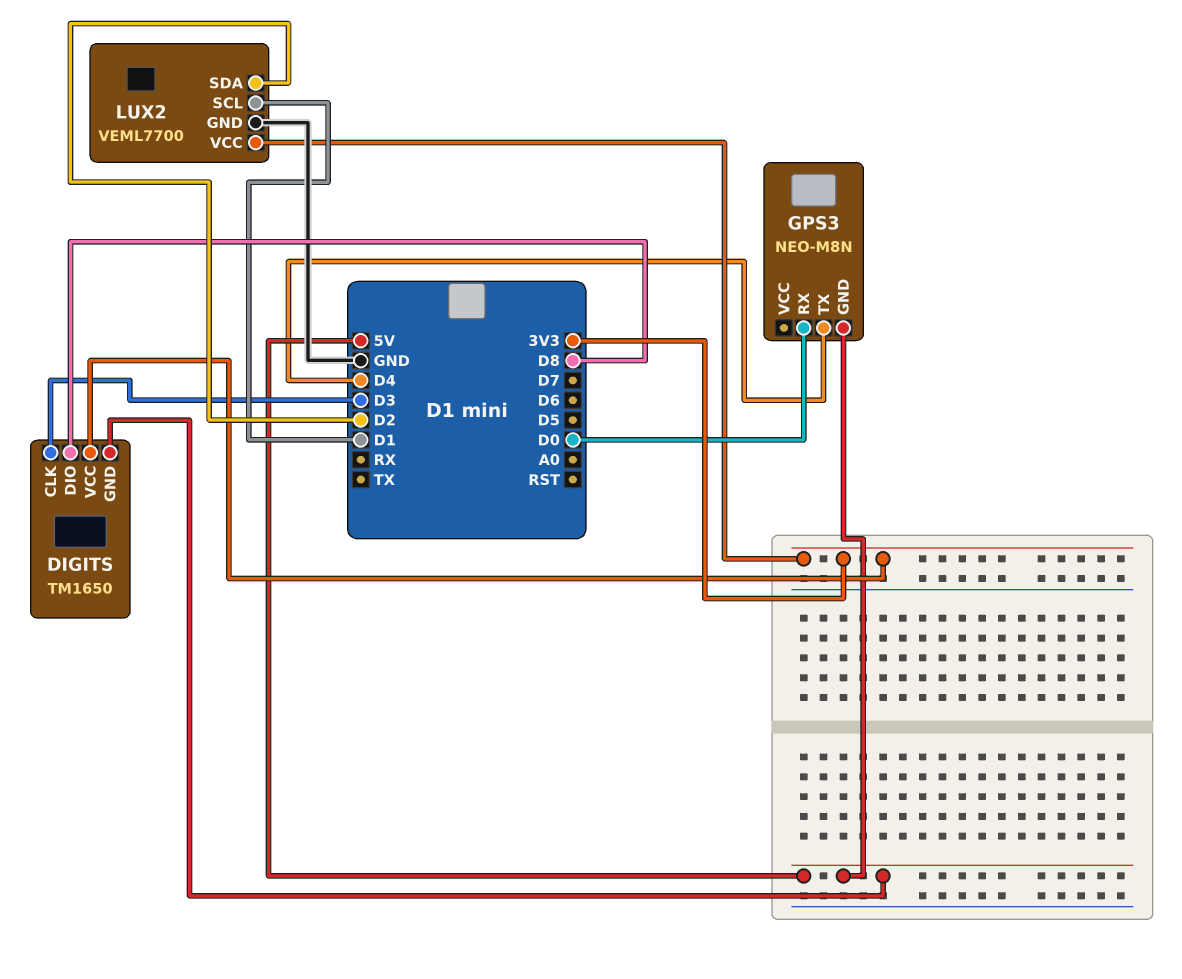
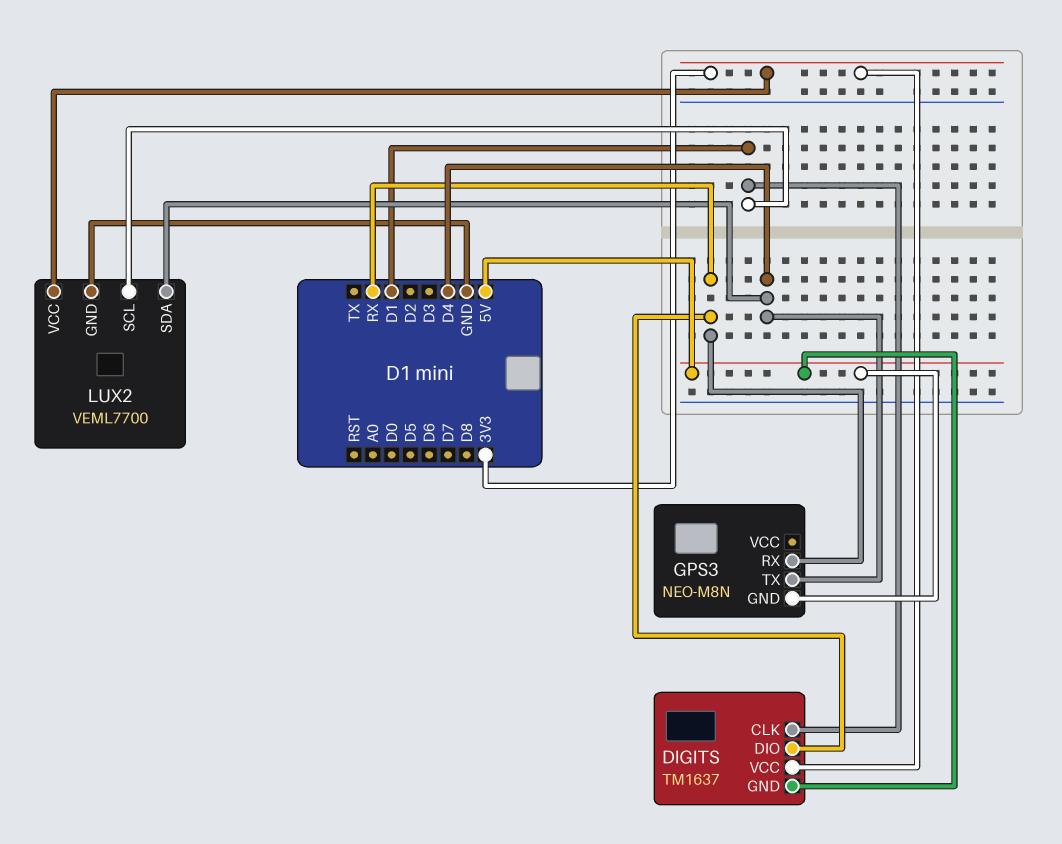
DIGITS: TM1650 -> TM1637
DIGITS pin CLK: D3 -> D1
DIGITS pin DIO: D8 -> RX
GPS3 pin RX: D0 -> RX
LUX2 pin SDA: D2 -> D4

